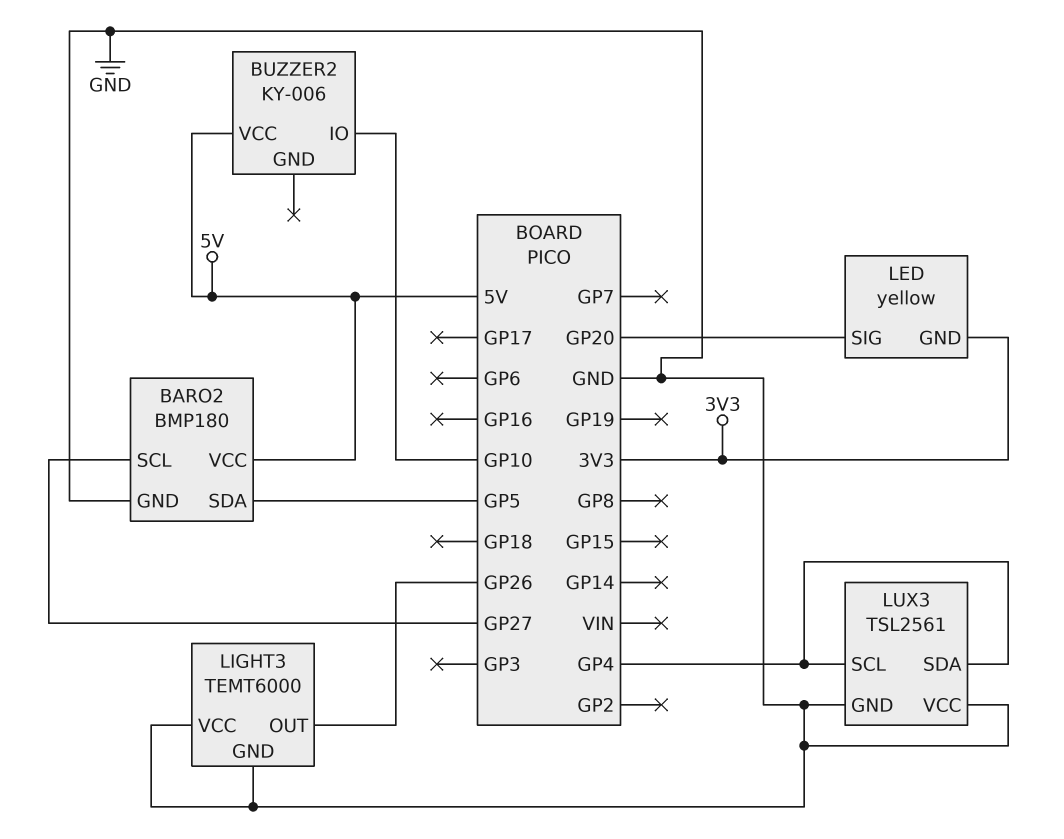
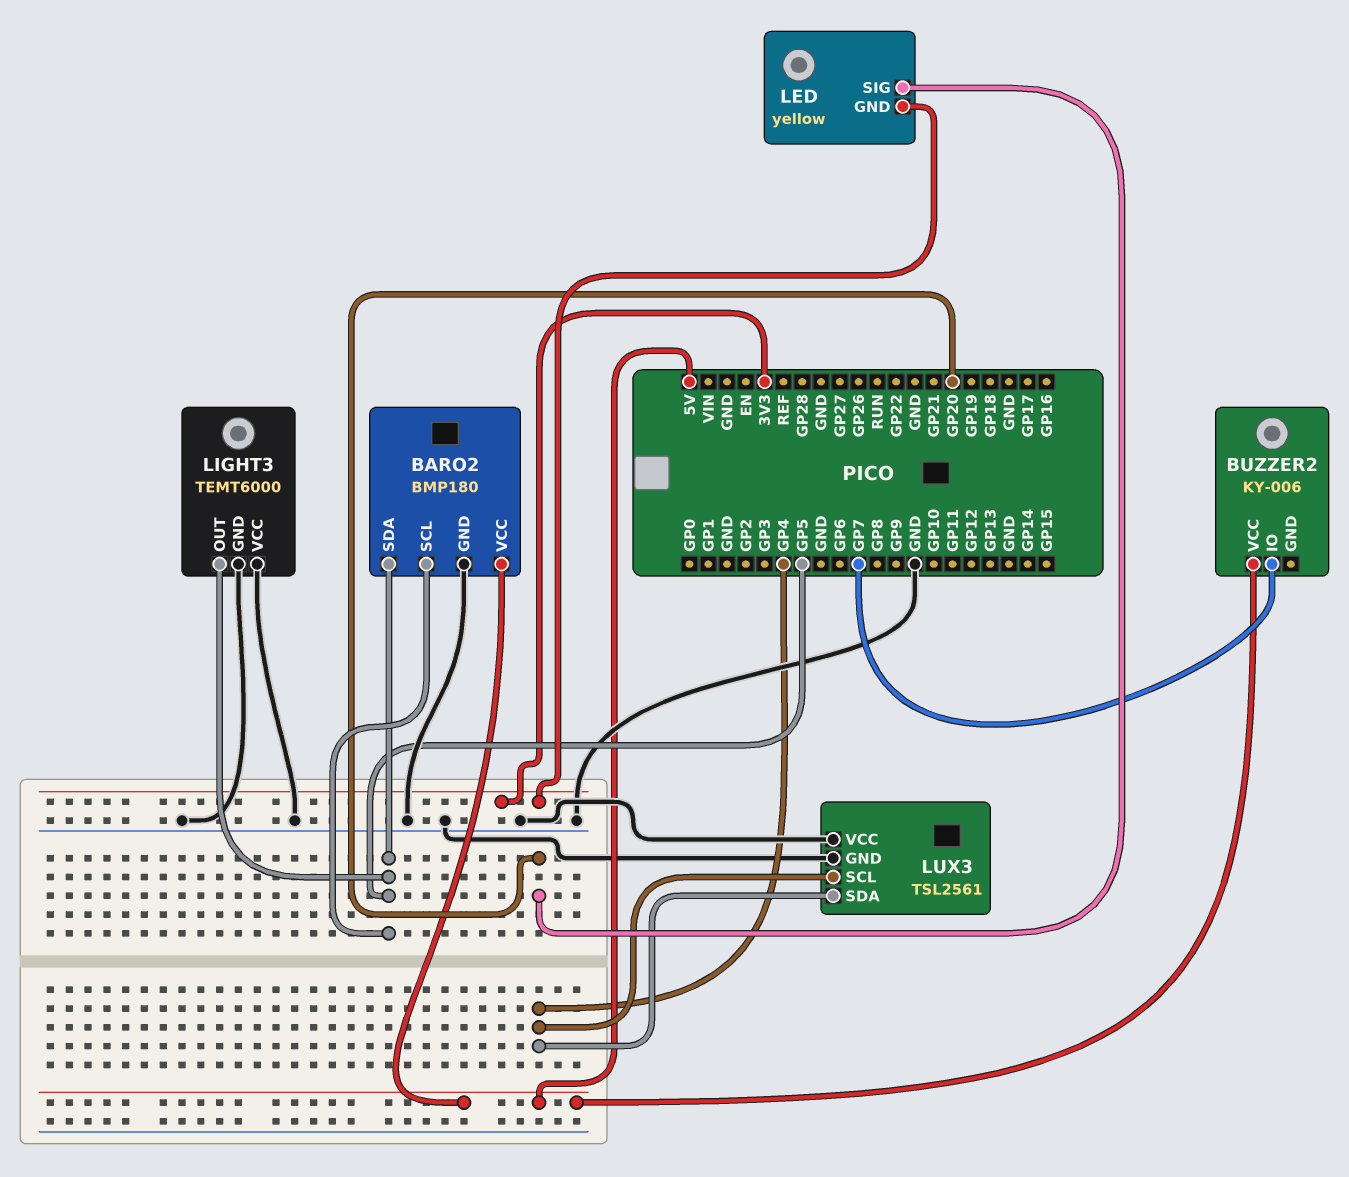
BARO2 pin SCL: GP27 -> GP5
BUZZER2 pin IO: GP10 -> GP7
LIGHT3 pin OUT: GP26 -> GP5

